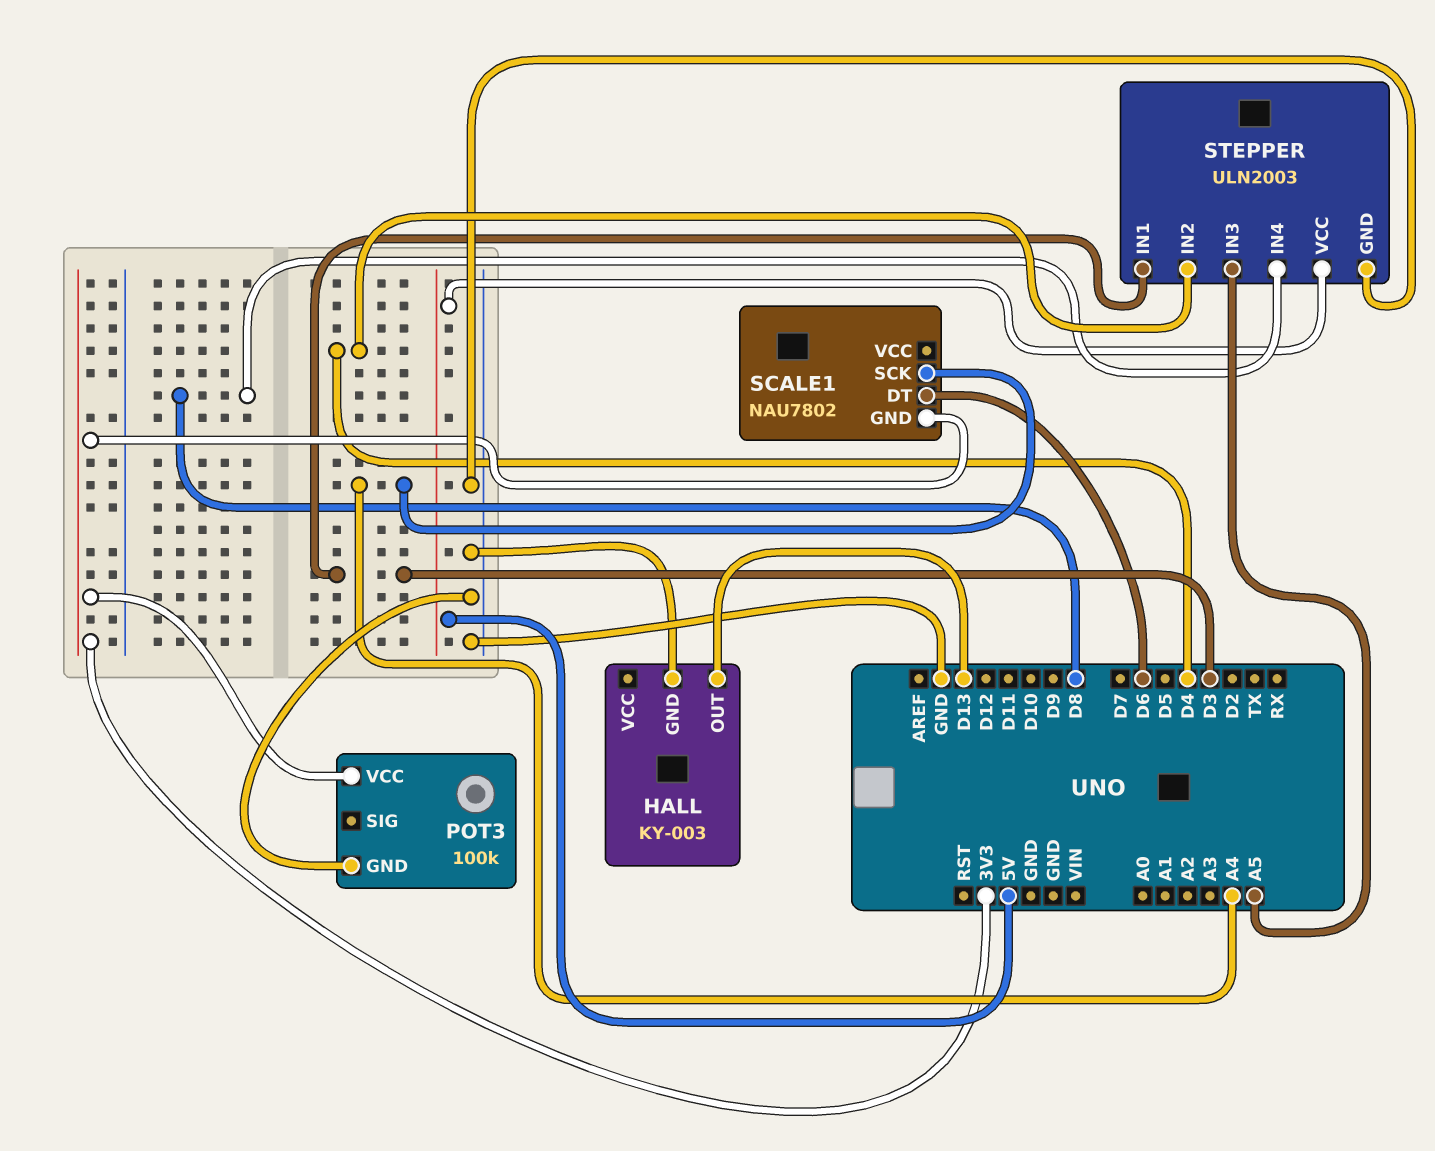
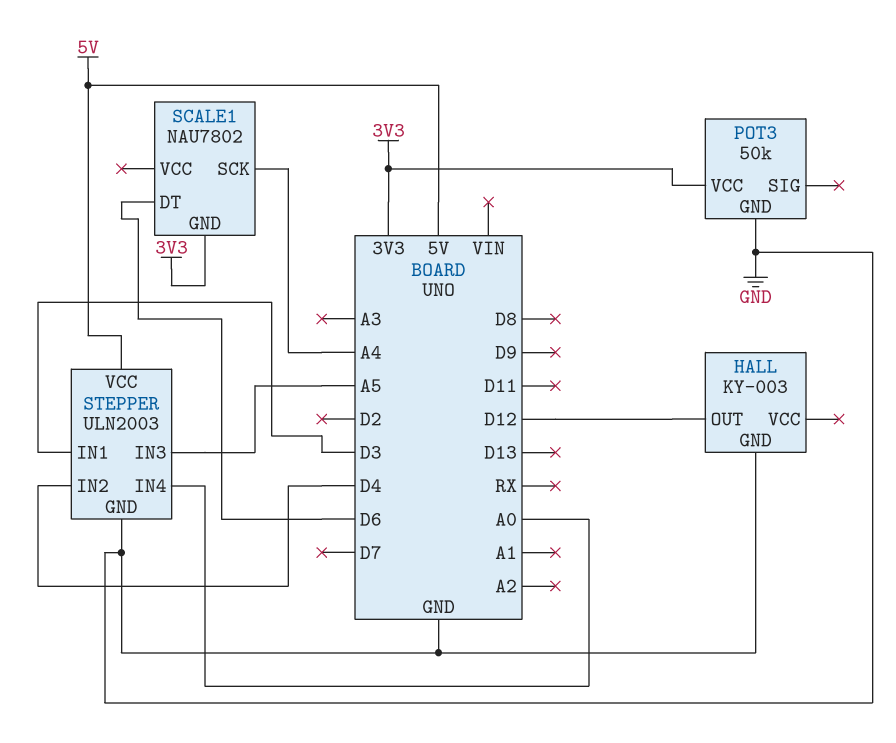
HALL pin OUT: D13 -> D12
POT3: 100k -> 50k
STEPPER pin IN4: D8 -> A0

